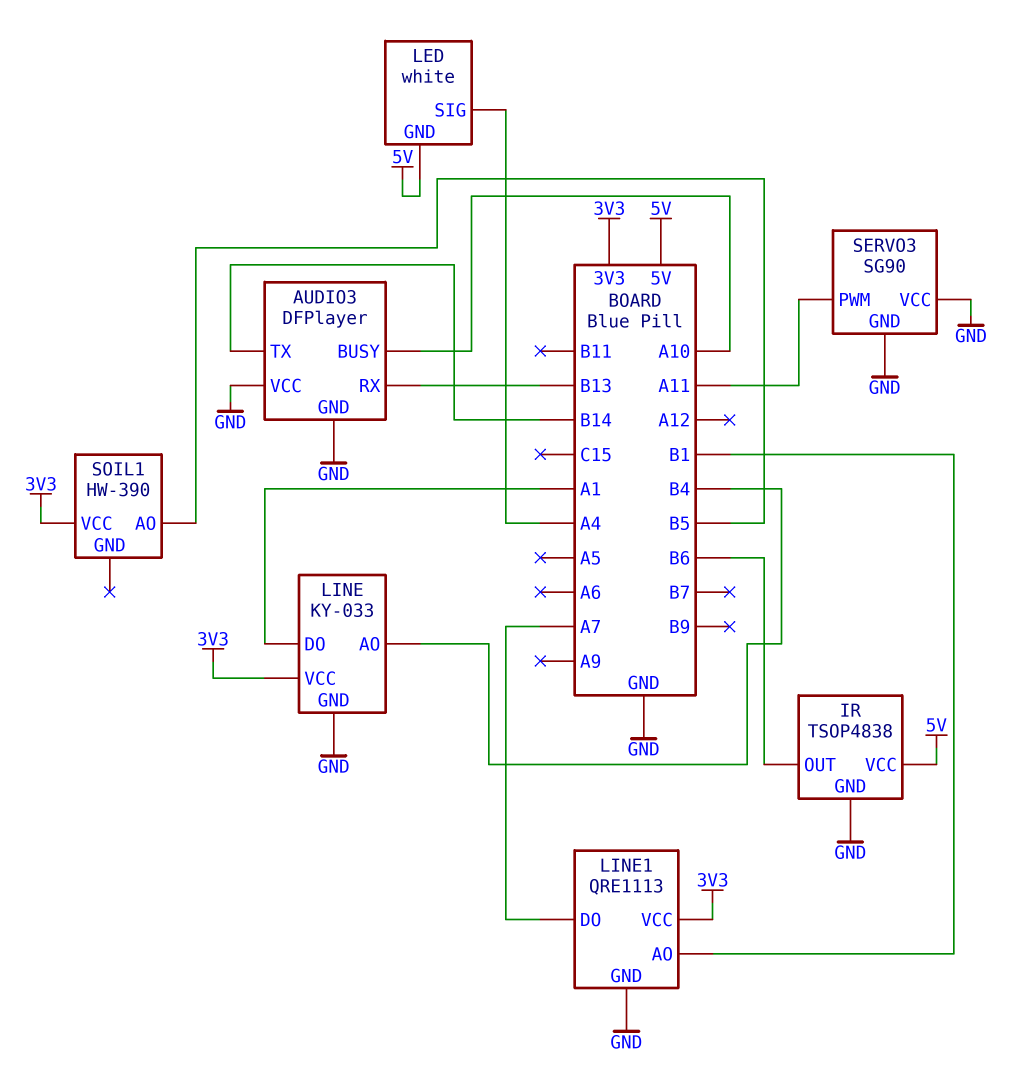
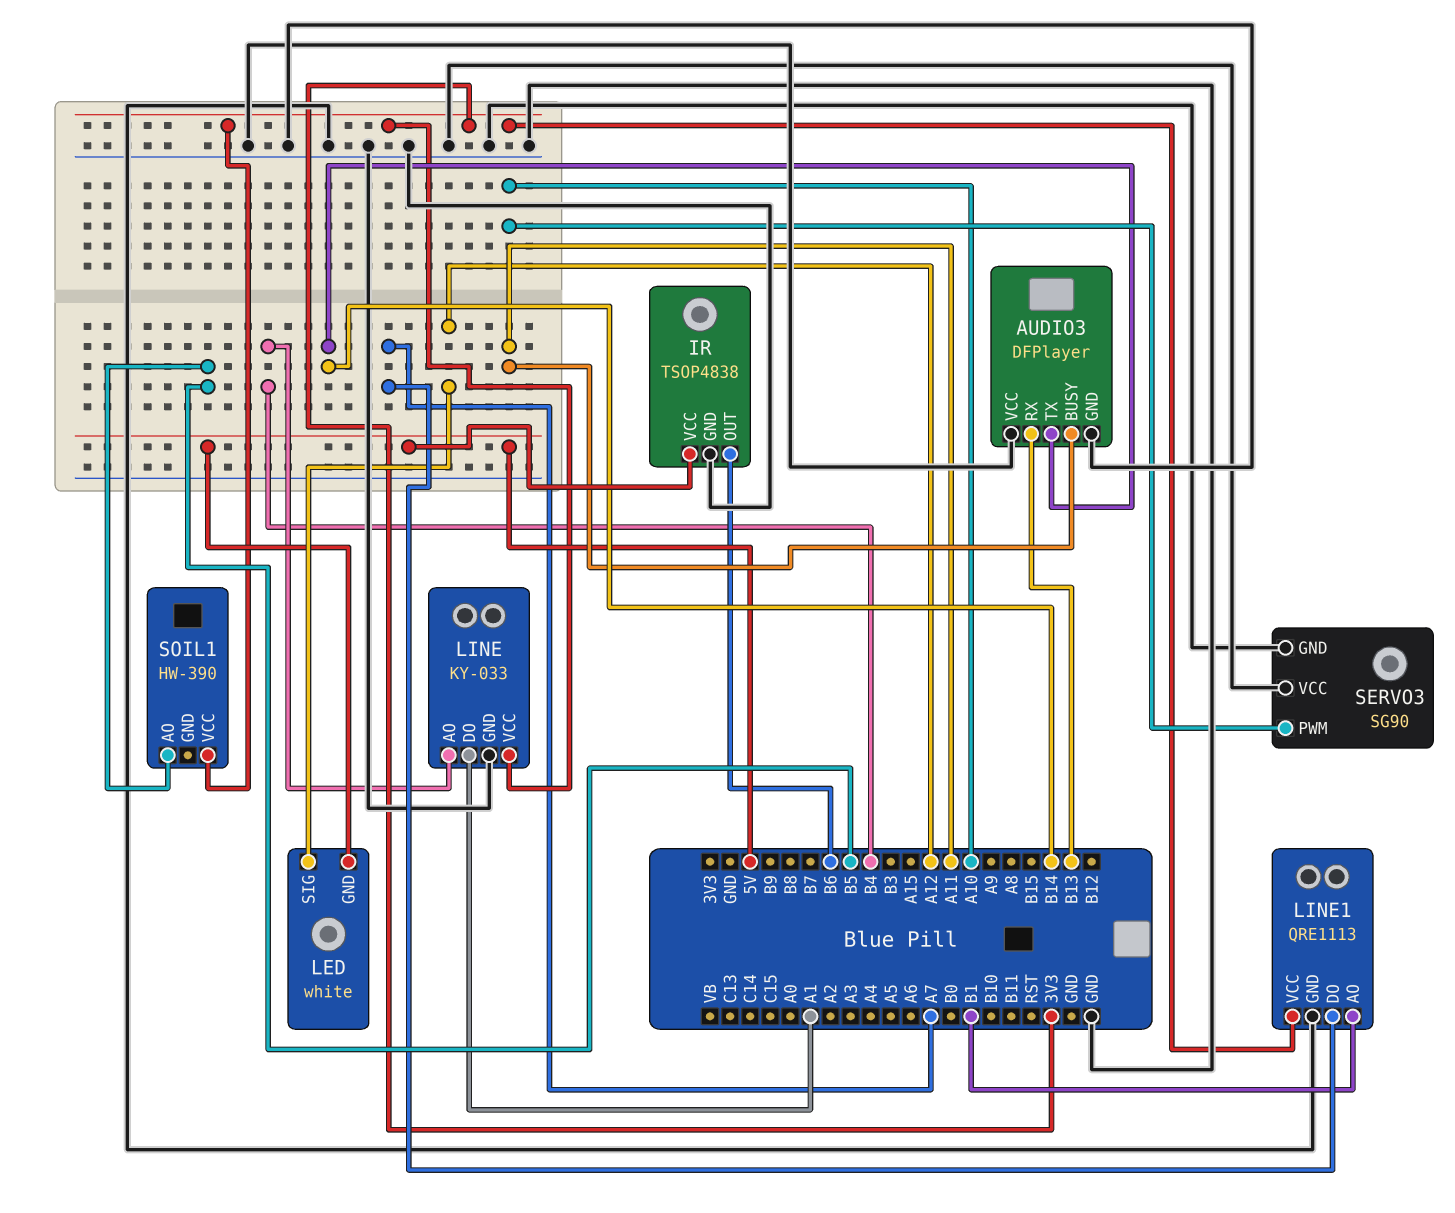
AUDIO3 pin BUSY: A10 -> A11
LED pin SIG: A4 -> A12
SERVO3 pin PWM: A11 -> A10

